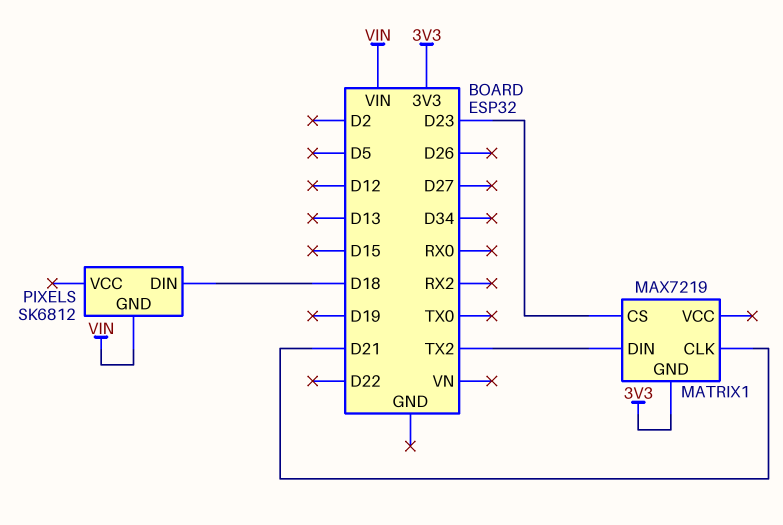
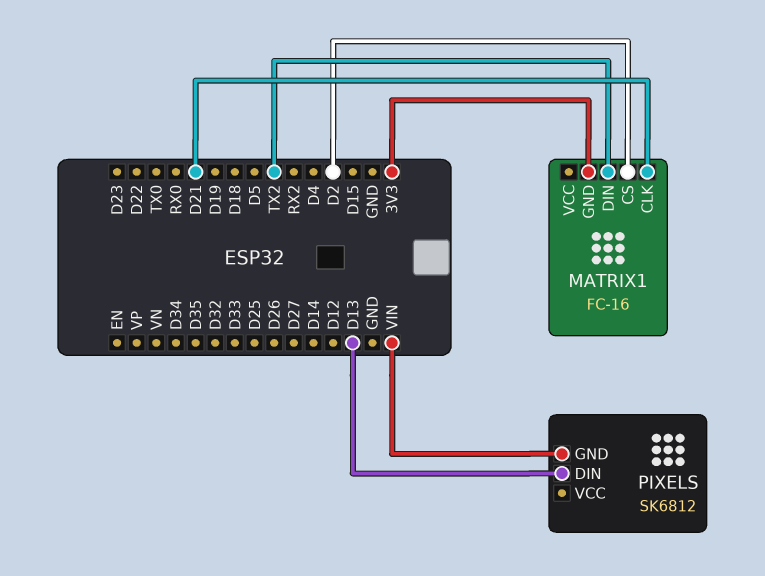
MATRIX1: MAX7219 -> FC-16
MATRIX1 pin CS: D23 -> D2
PIXELS pin DIN: D18 -> D13

